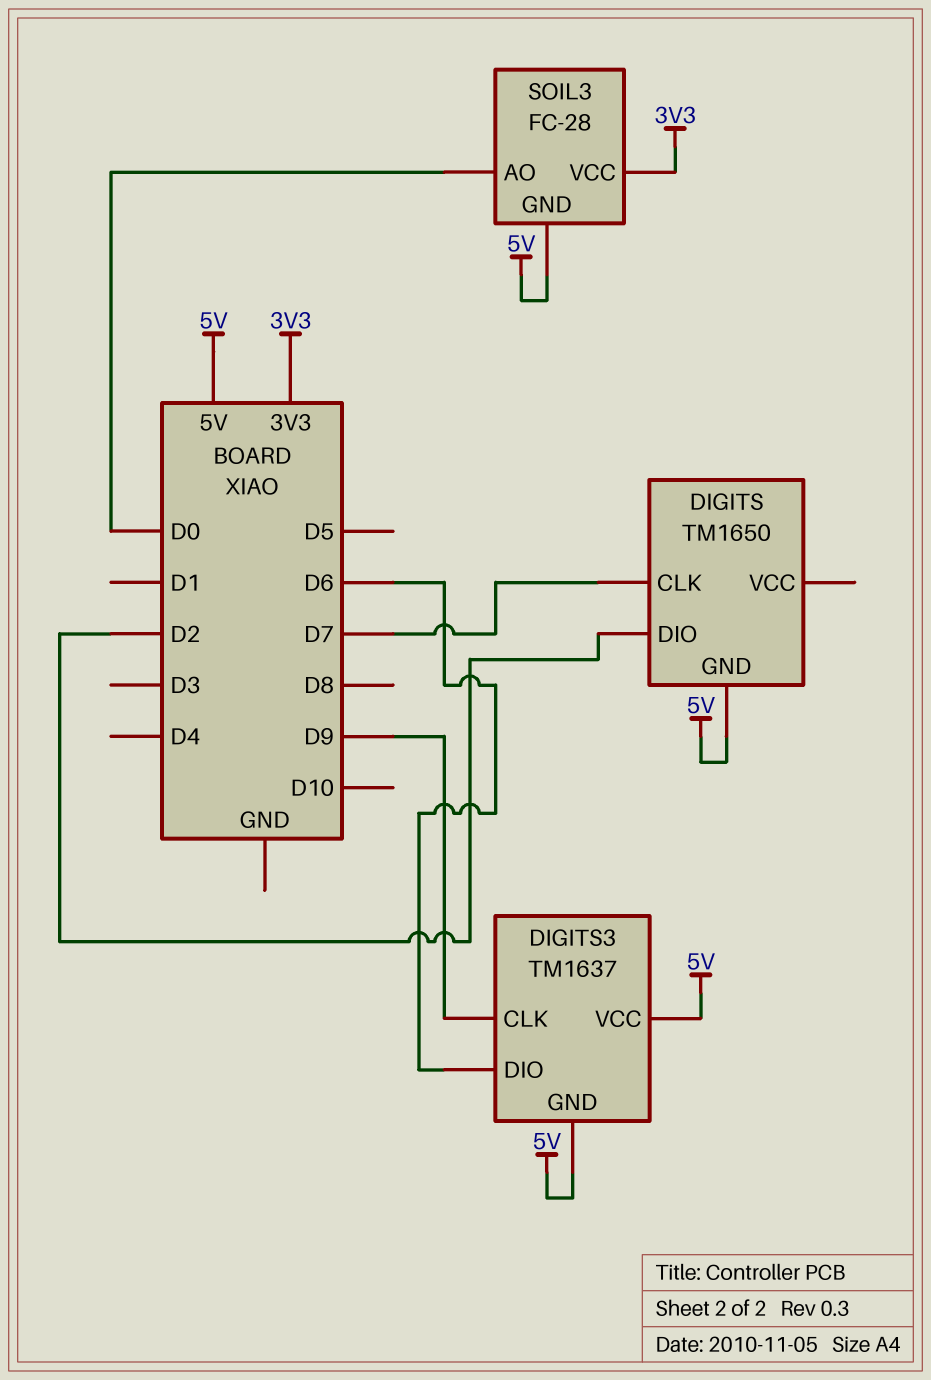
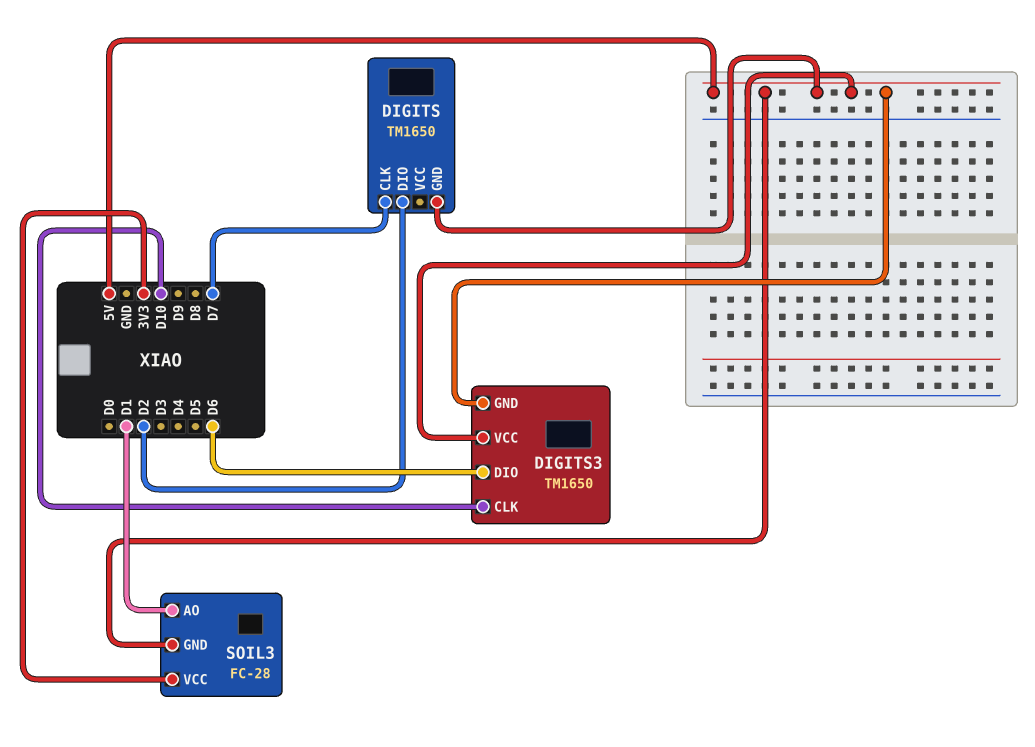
DIGITS3: TM1637 -> TM1650
DIGITS3 pin CLK: D9 -> D10
SOIL3 pin AO: D0 -> D1

